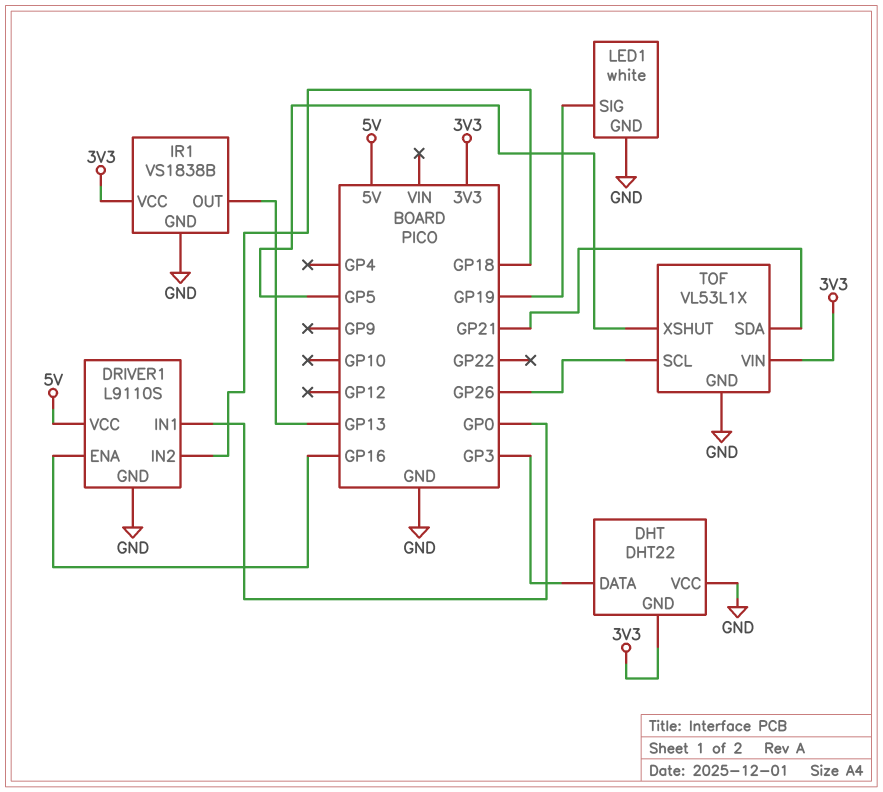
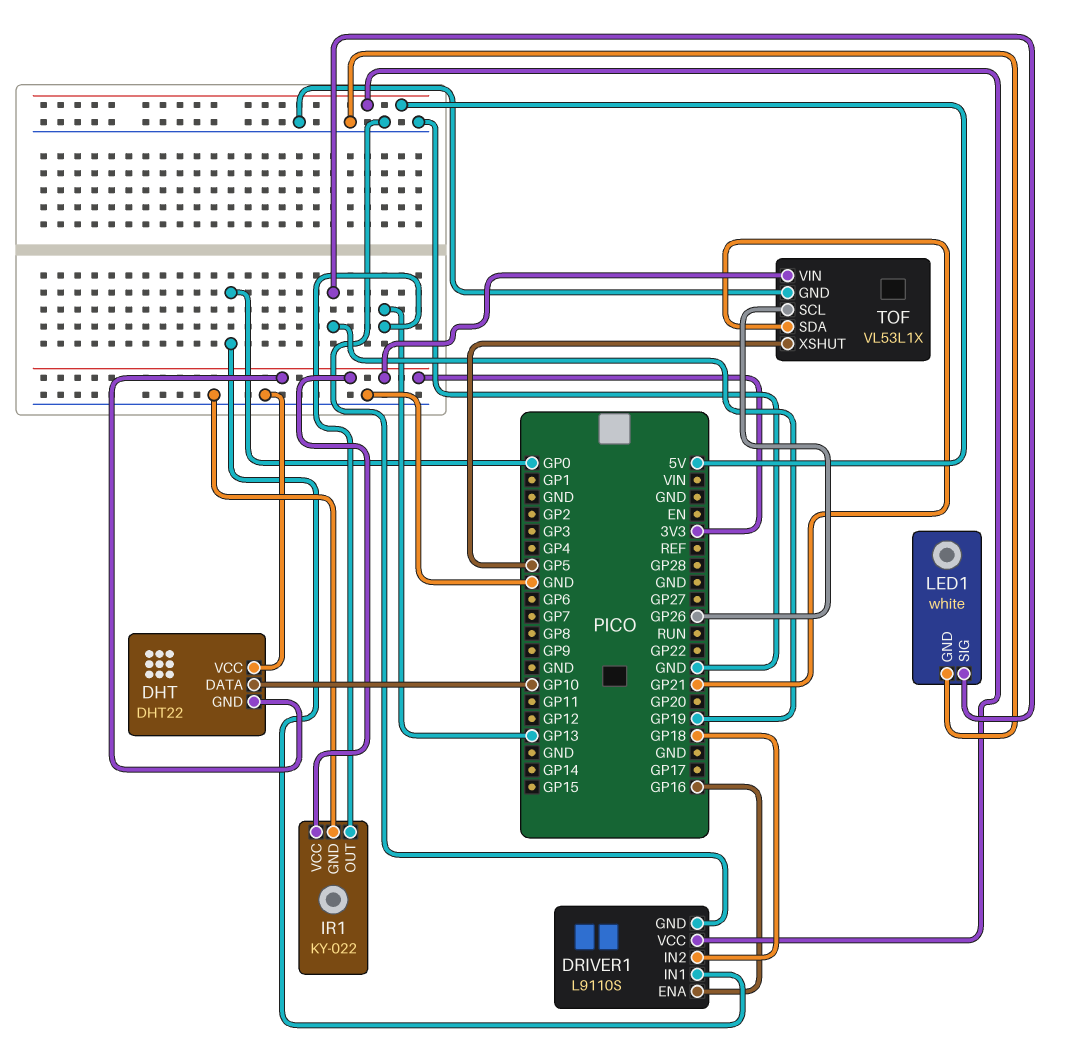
DHT pin DATA: GP3 -> GP10
IR1: VS1838B -> KY-022

